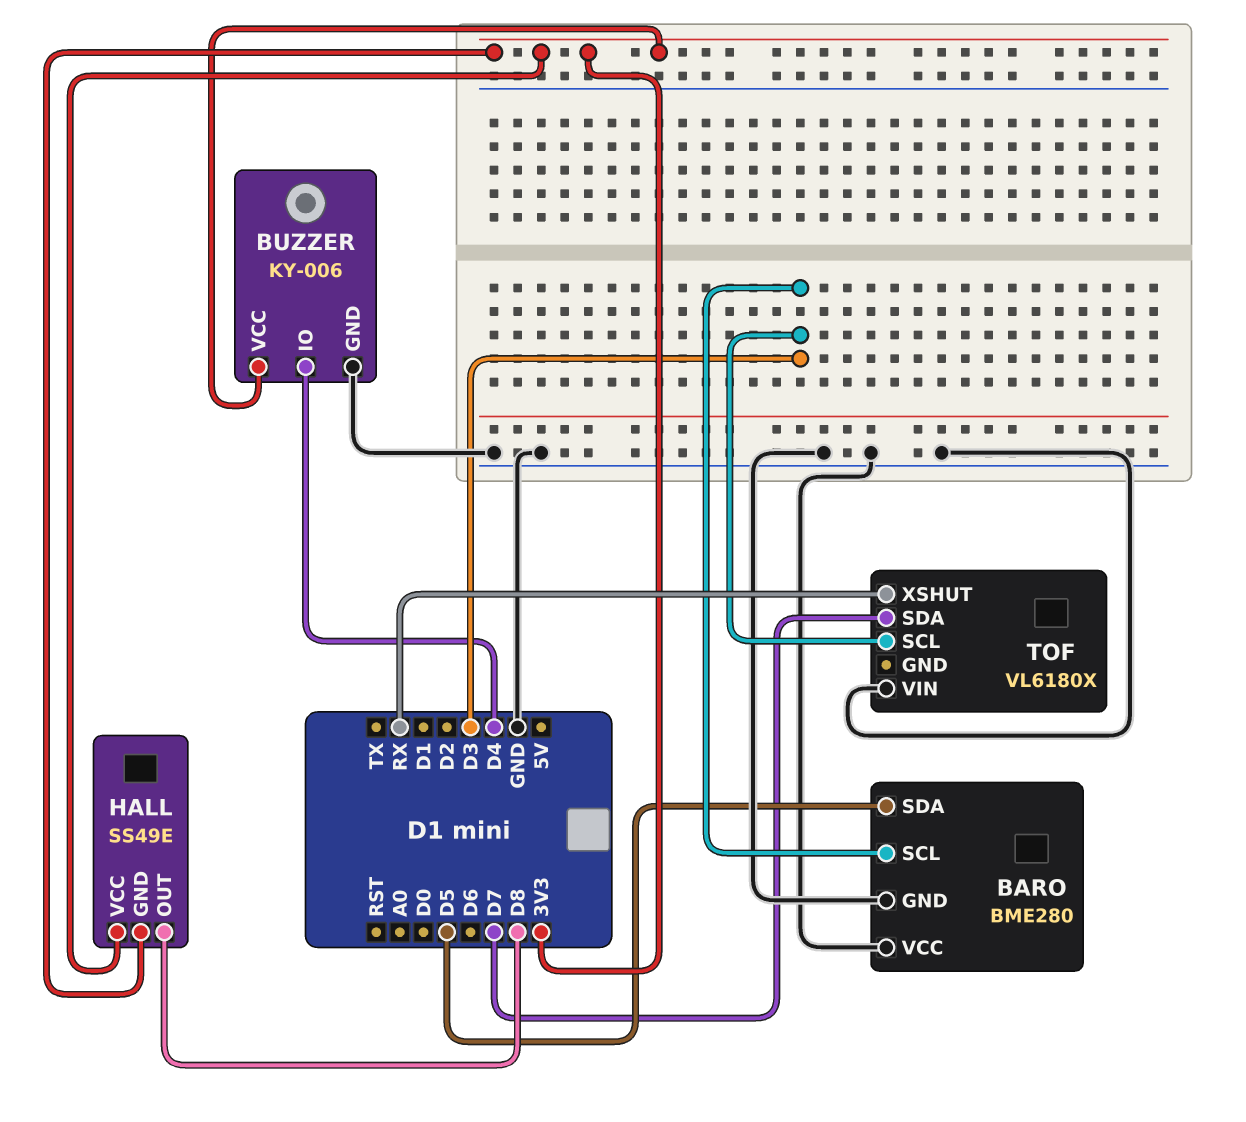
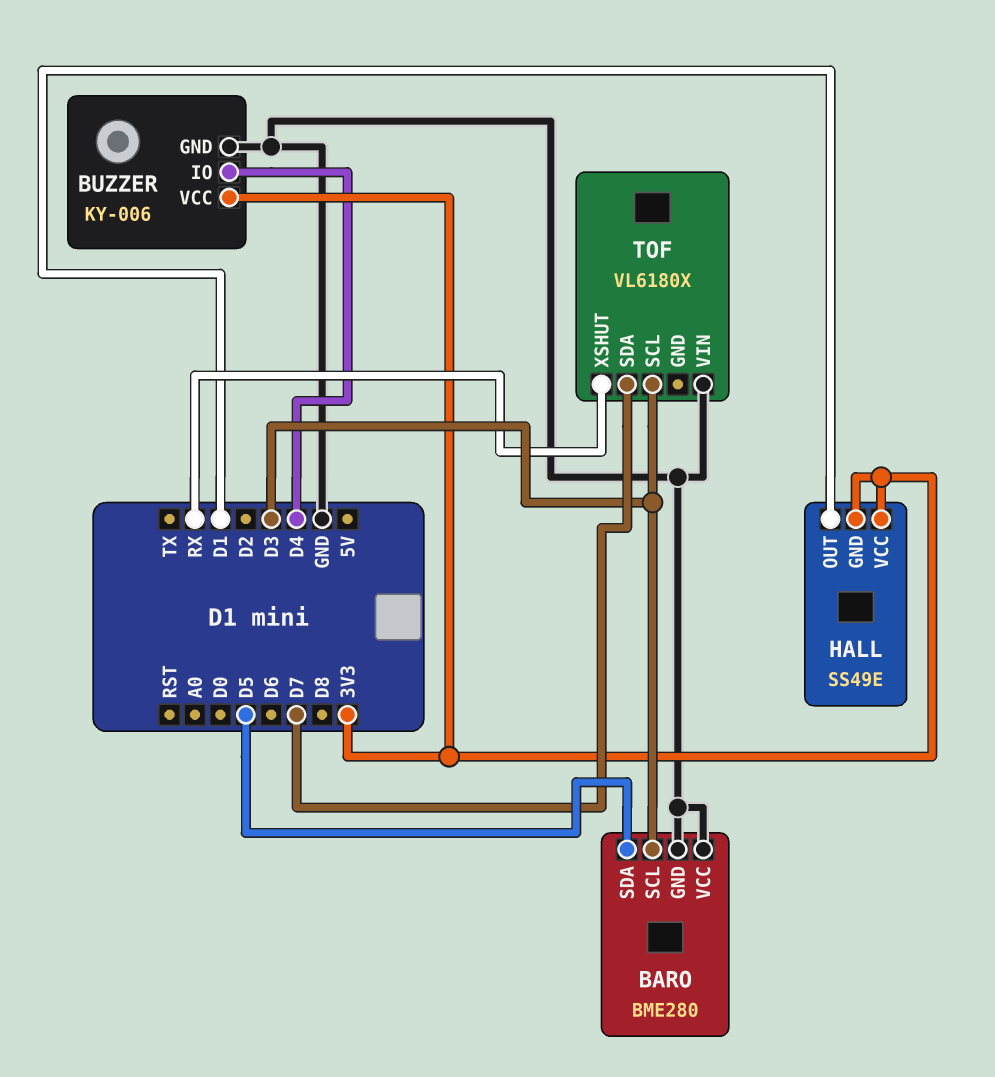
HALL pin OUT: D8 -> D1

